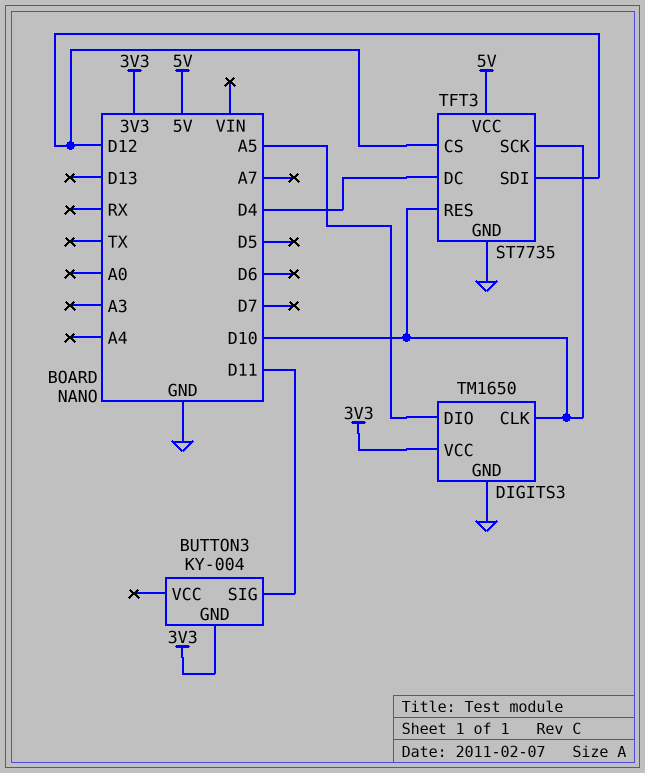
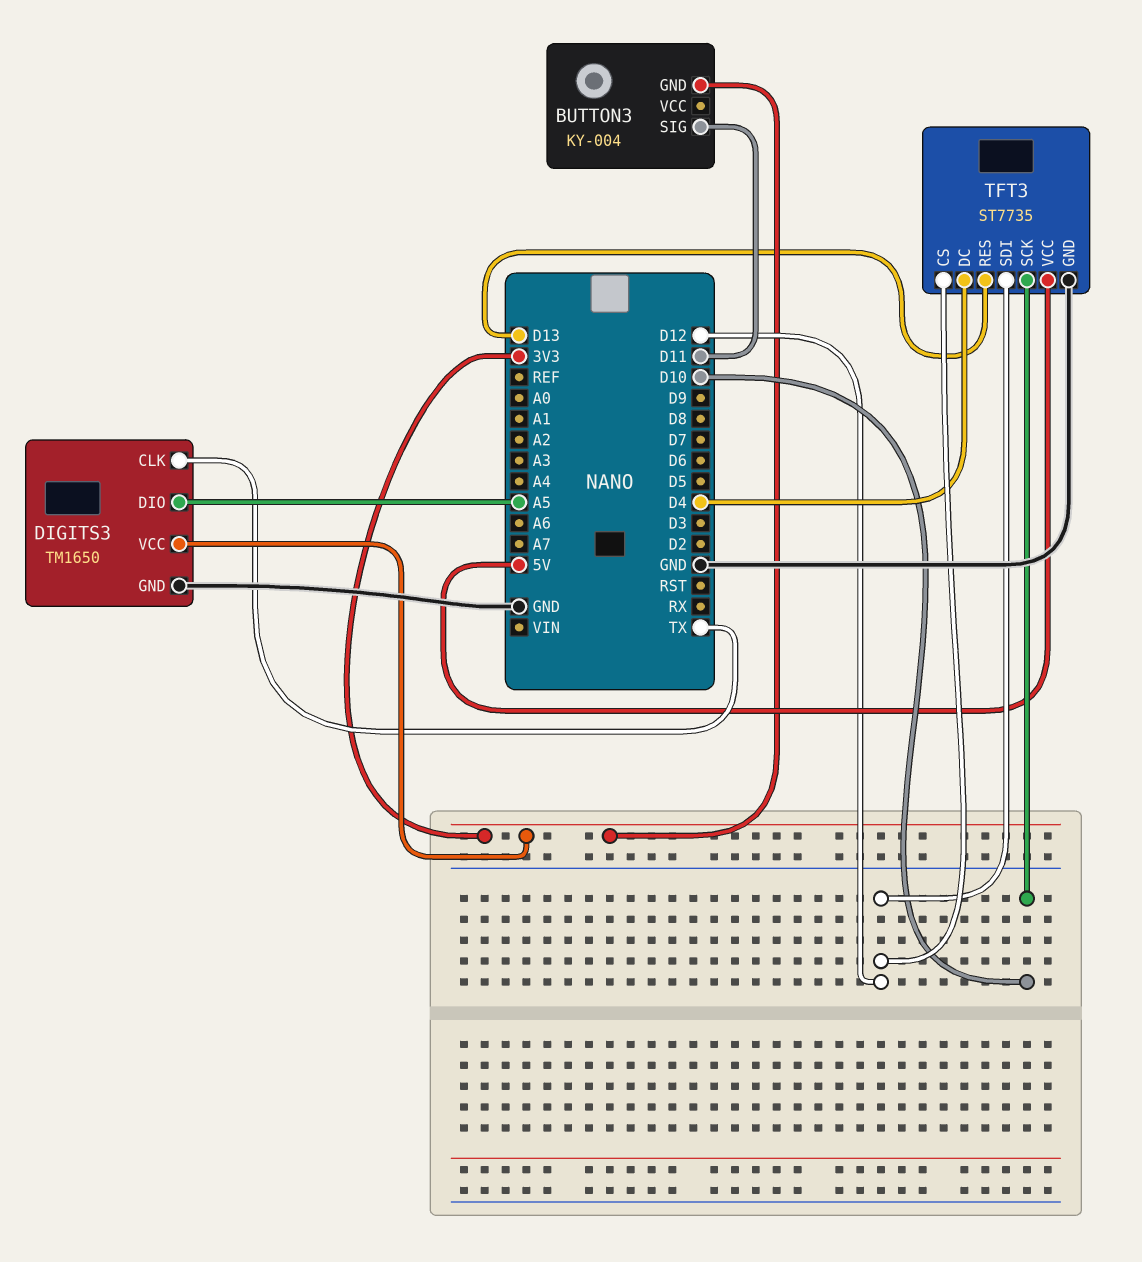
DIGITS3 pin CLK: D10 -> TX
TFT3 pin RES: D10 -> D13

